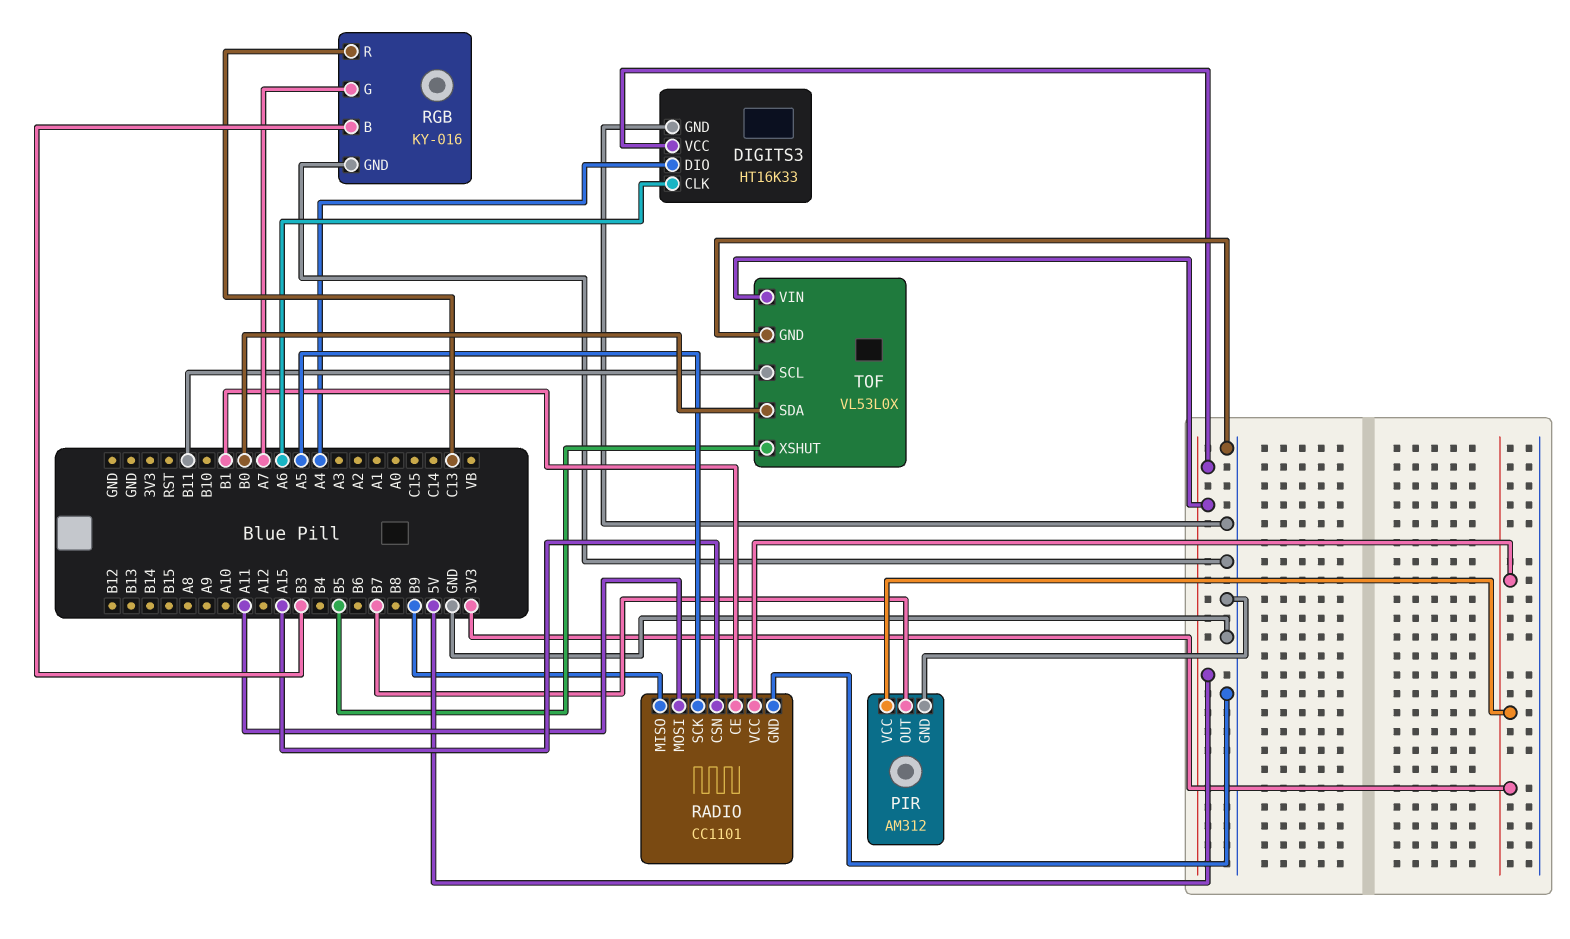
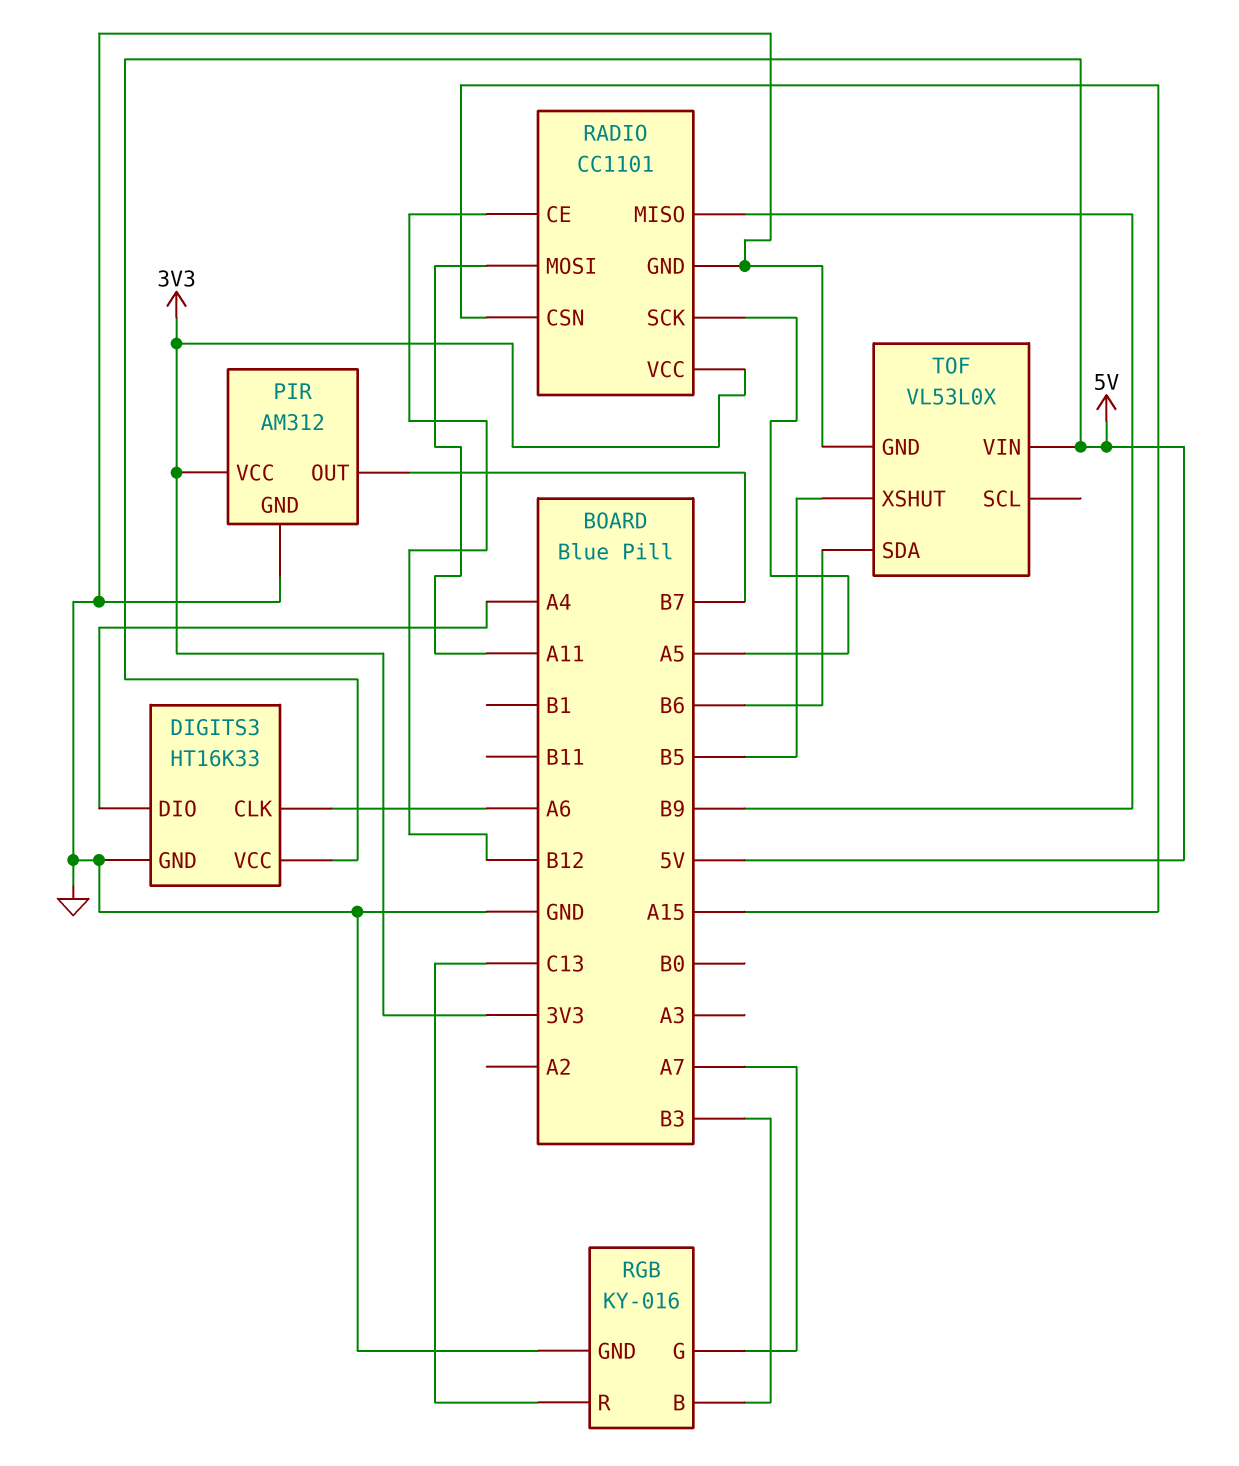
RADIO pin CE: B1 -> B12
TOF pin SCL: B11 -> none
TOF pin SDA: B0 -> B6

